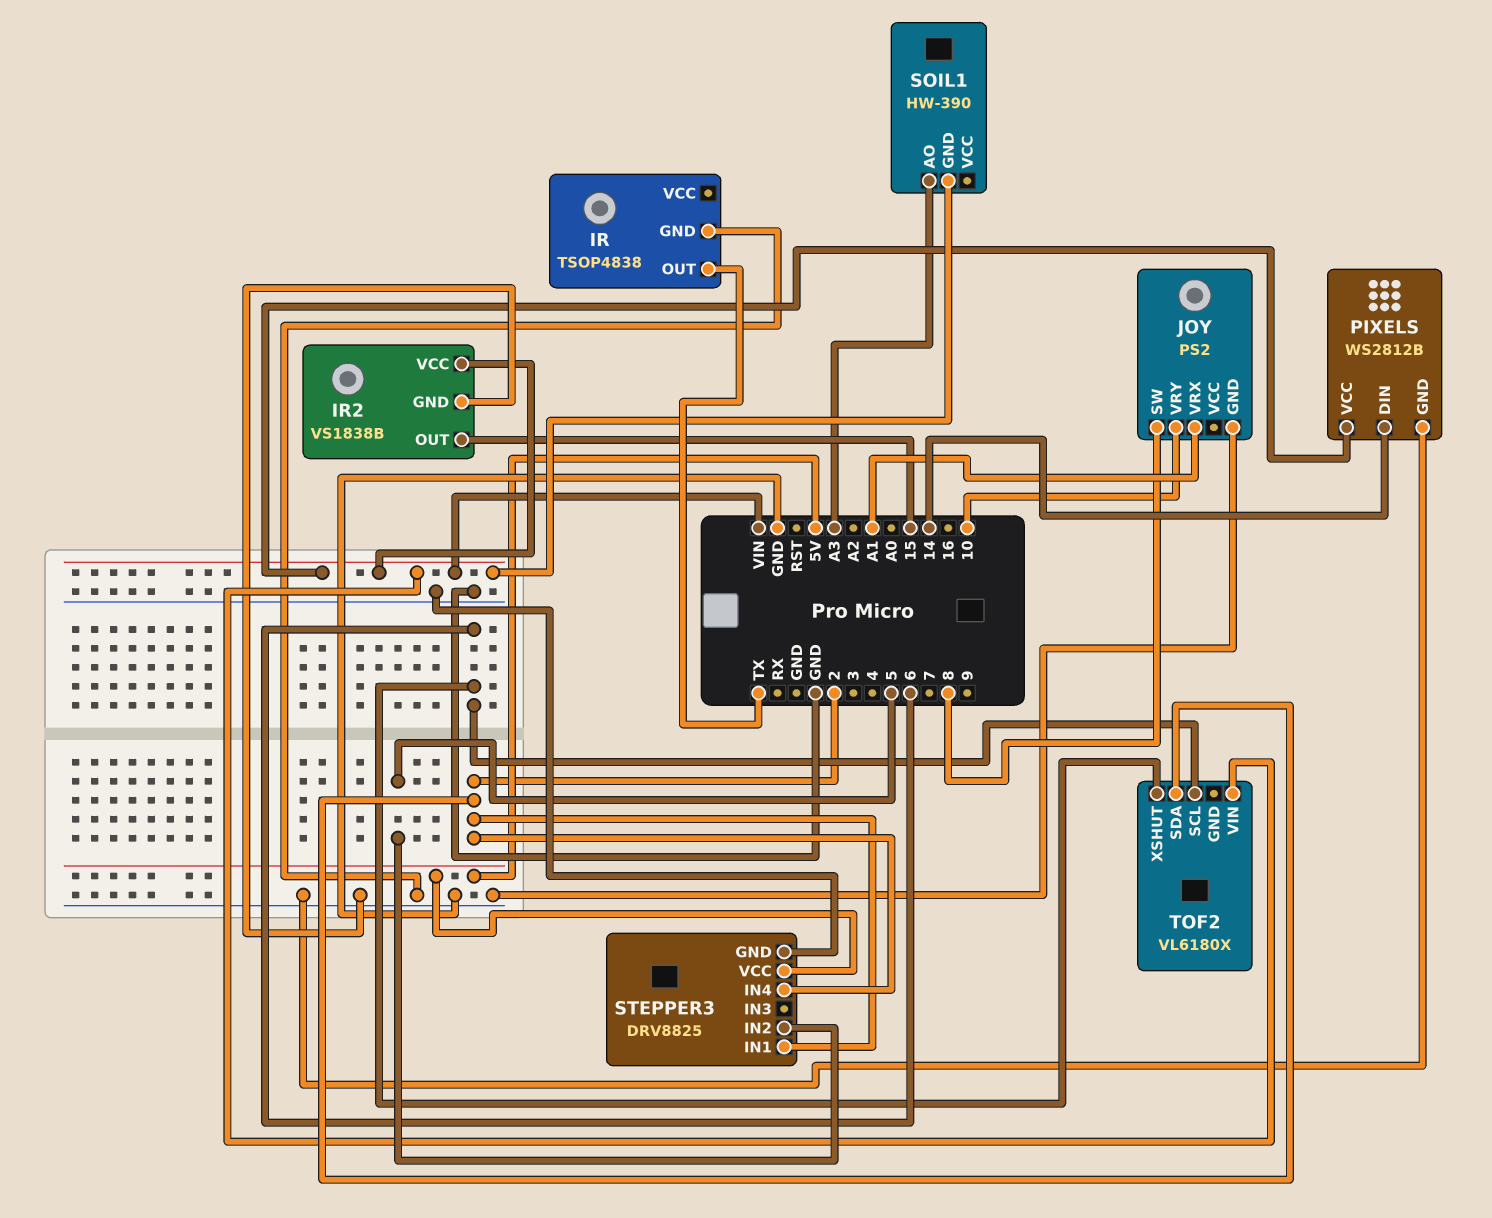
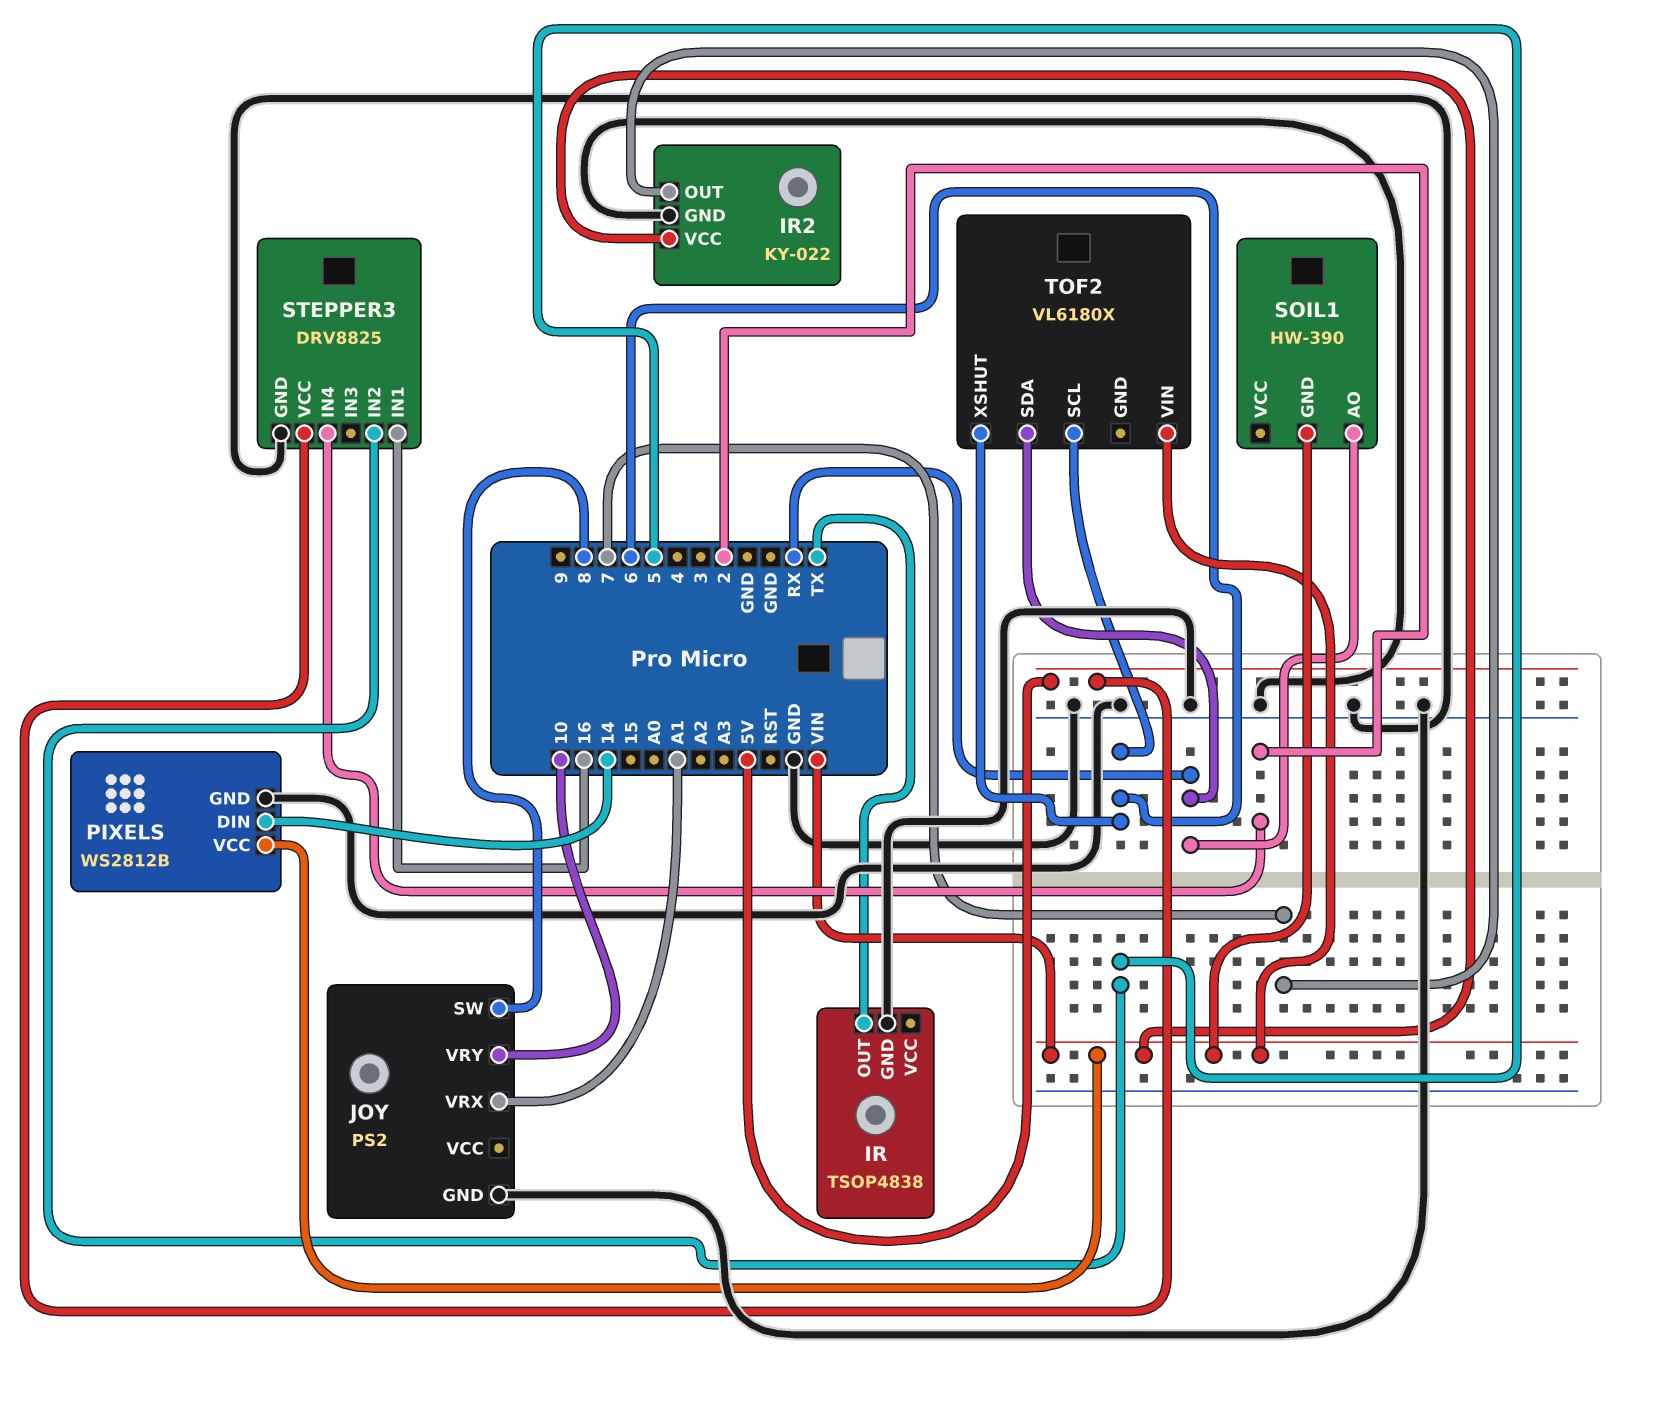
IR2: VS1838B -> KY-022
IR2 pin OUT: 15 -> 7
SOIL1 pin AO: A3 -> RX
STEPPER3 pin IN1: 2 -> 16
TOF2 pin SDA: 2 -> RX

